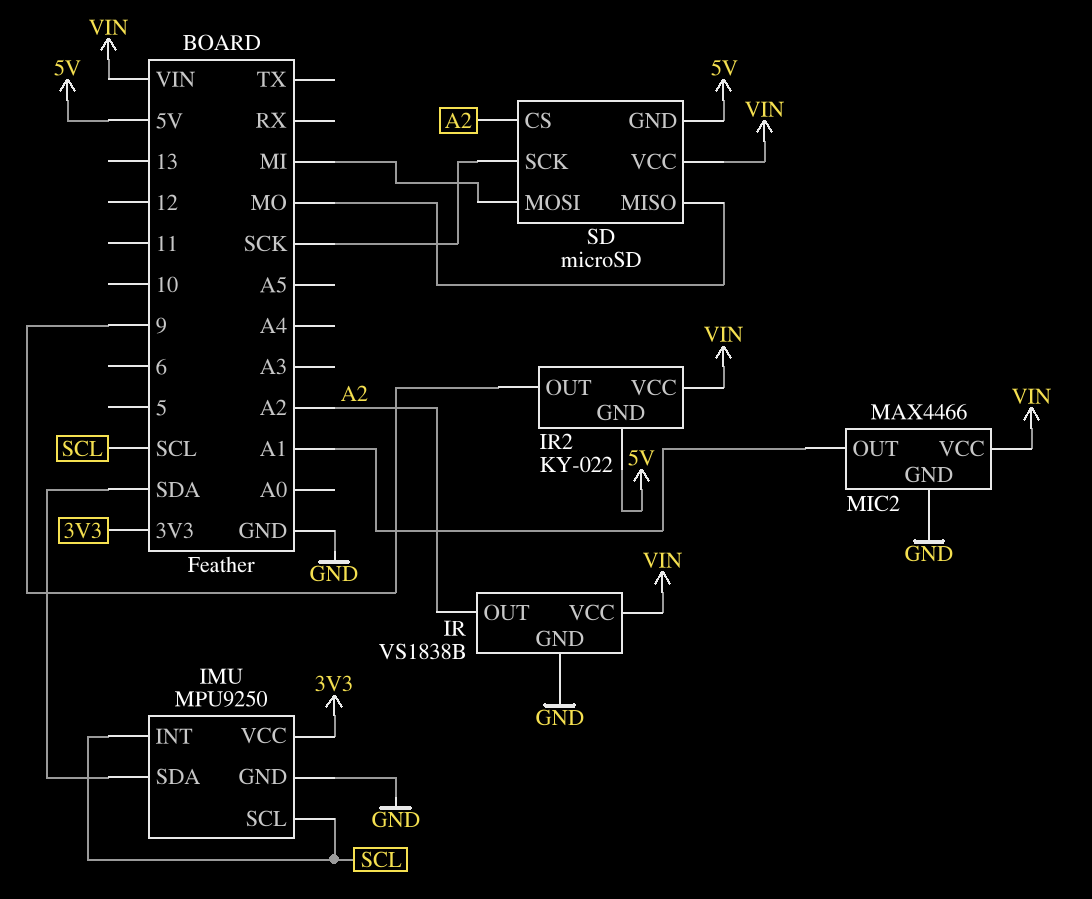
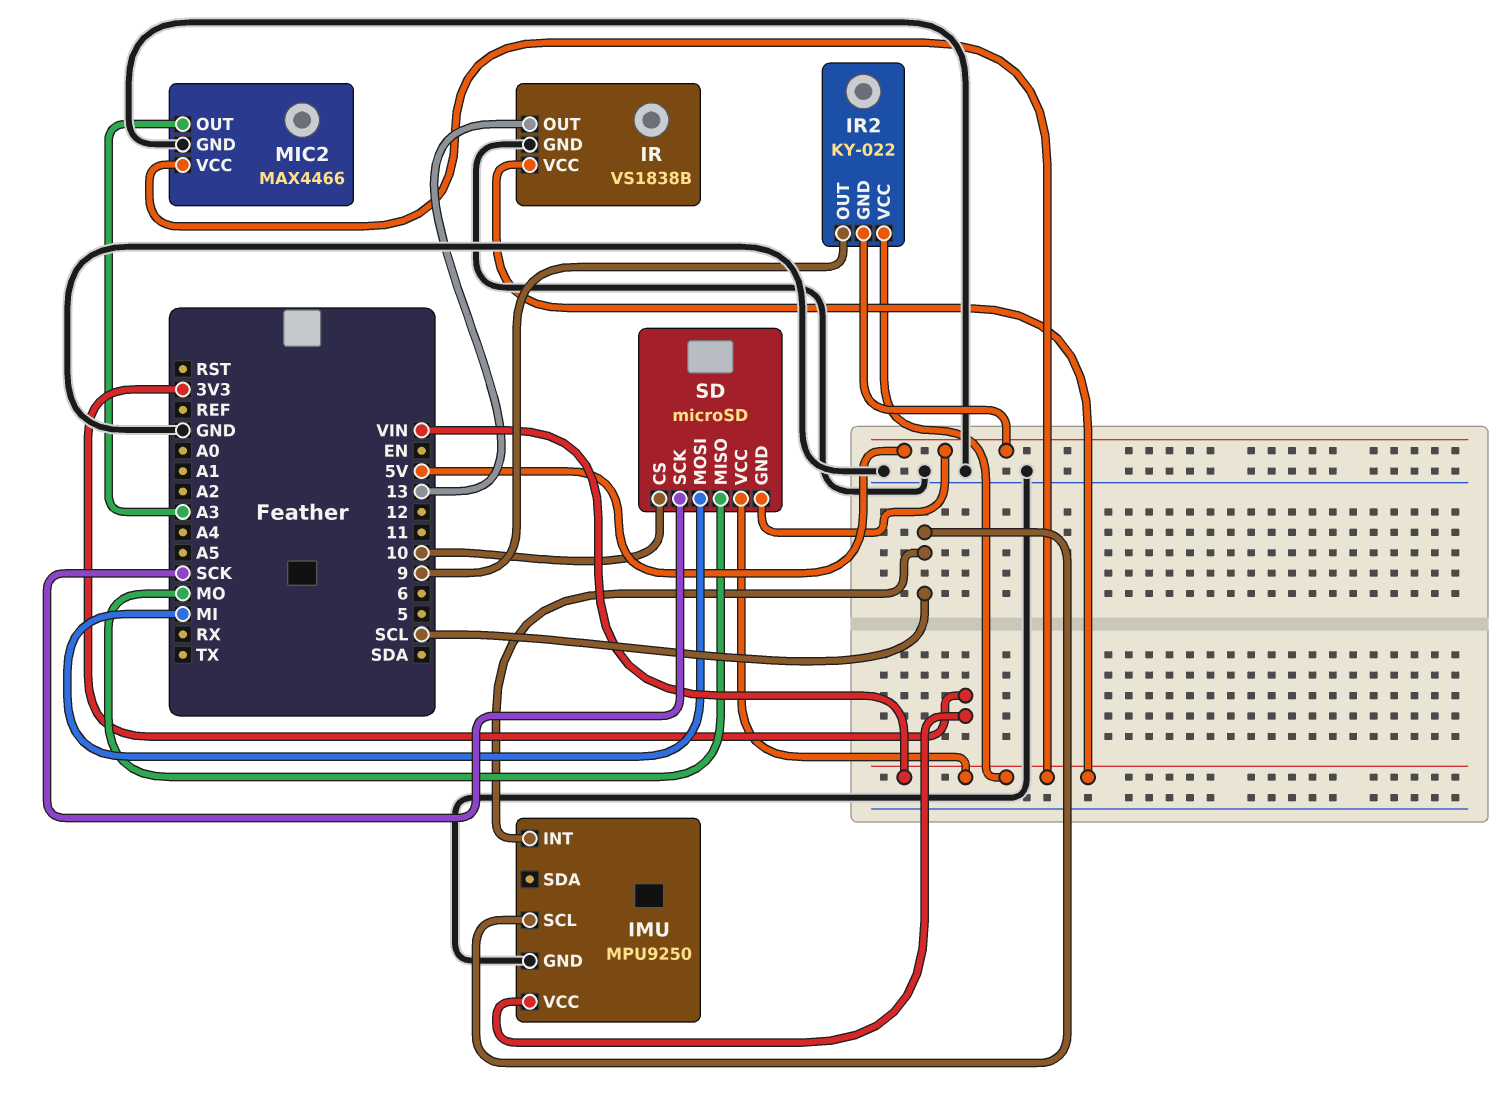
IMU pin SDA: SDA -> none
IR pin OUT: A2 -> 13
MIC2 pin OUT: A1 -> A3
SD pin CS: A2 -> 10

